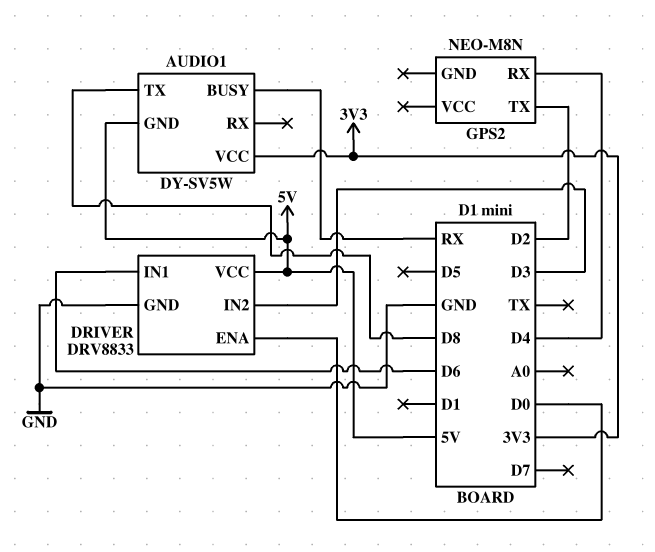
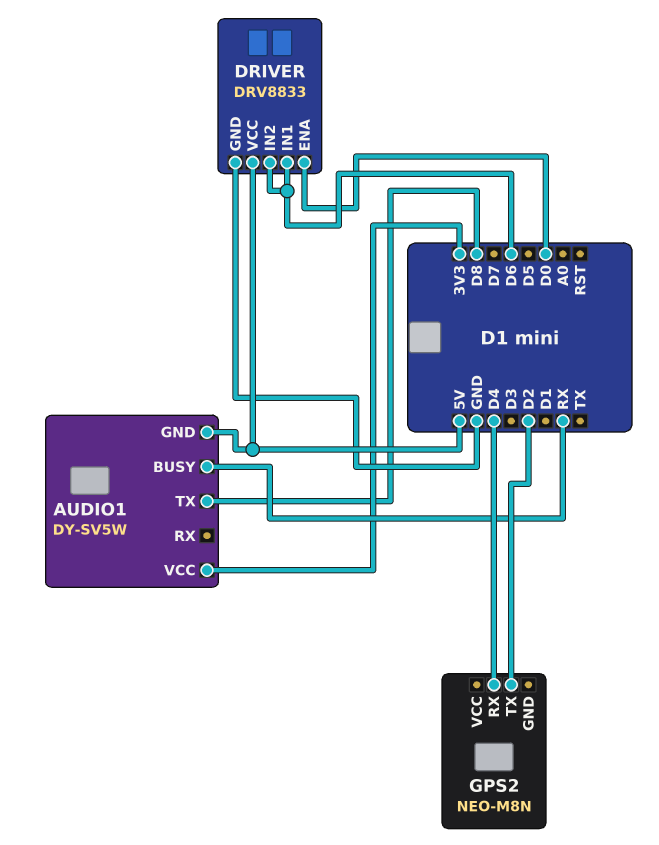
DRIVER pin IN2: D3 -> D6

